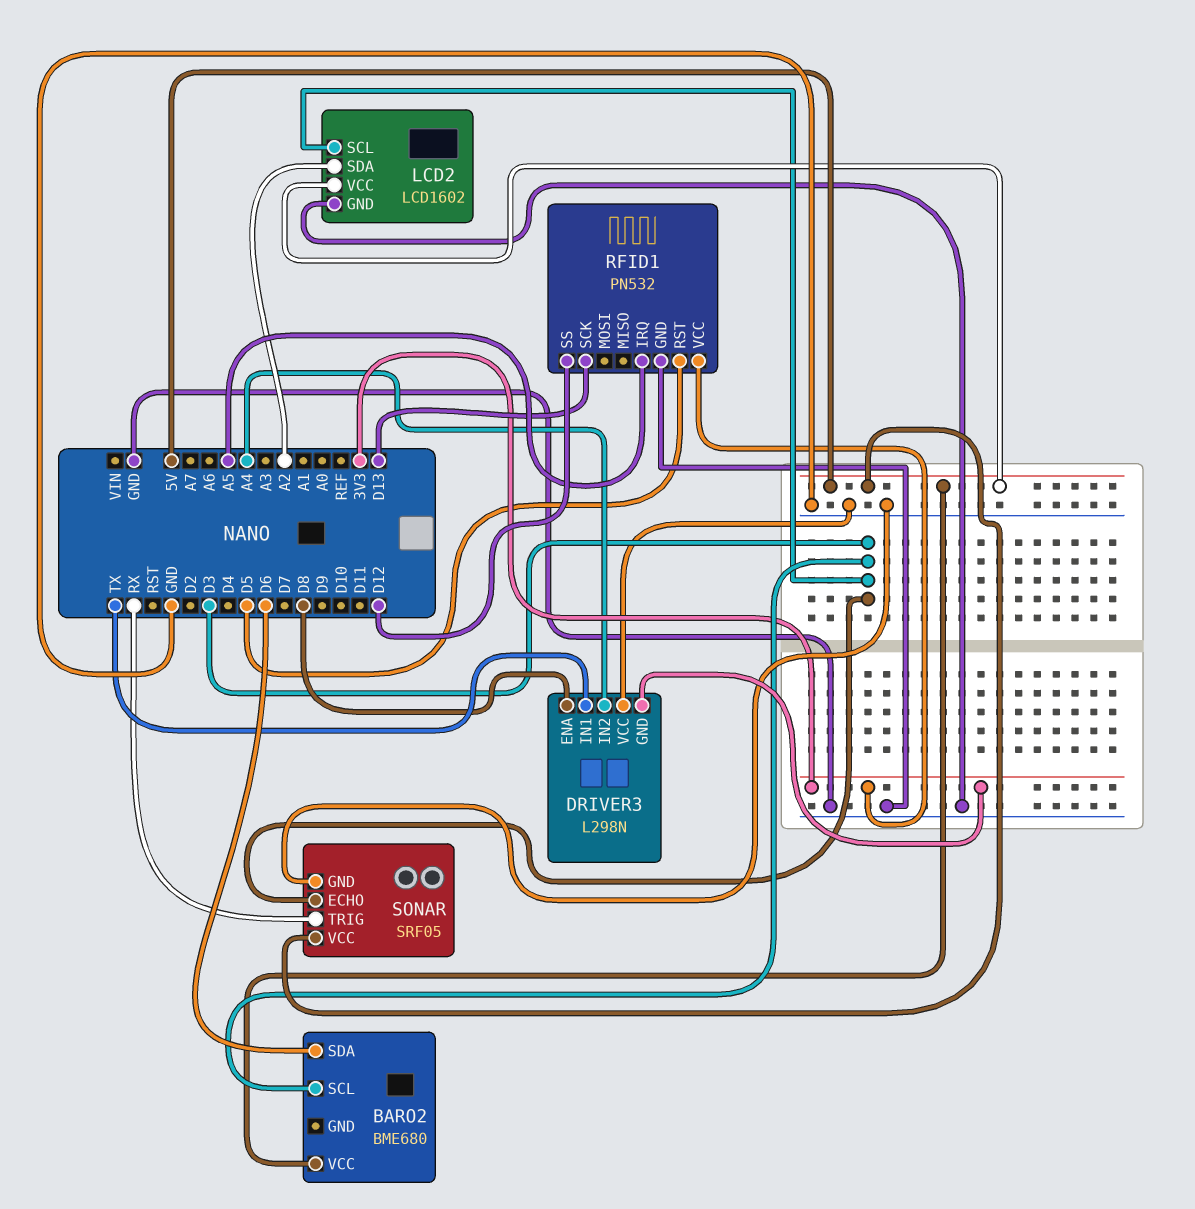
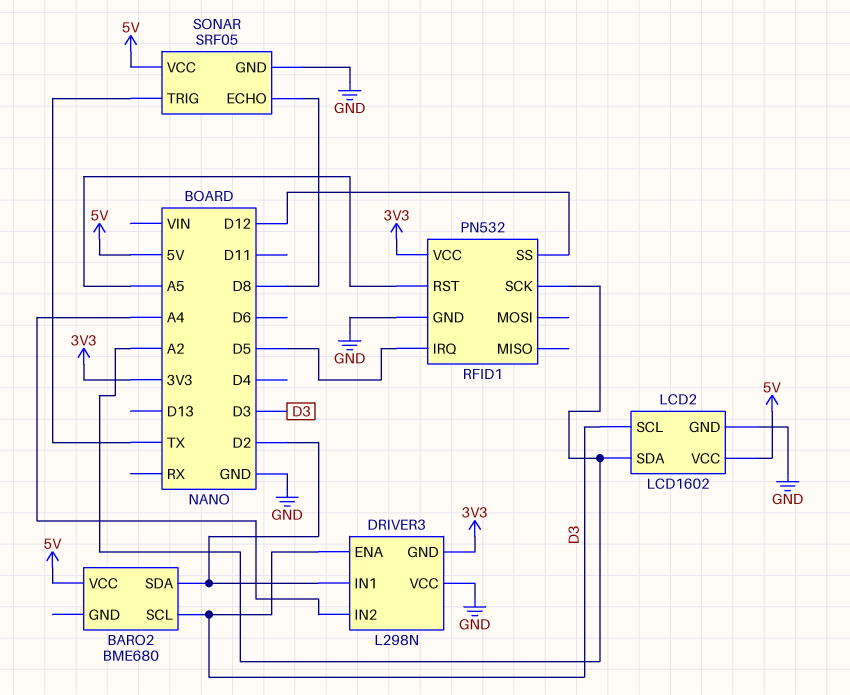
BARO2 pin SDA: D6 -> D2
DRIVER3 pin ENA: D8 -> D3
DRIVER3 pin IN1: TX -> D2
RFID1 pin IRQ: A5 -> D5
RFID1 pin RST: D5 -> A5
RFID1 pin SCK: D13 -> A2
SONAR pin ECHO: D3 -> D8
SONAR pin TRIG: RX -> TX

